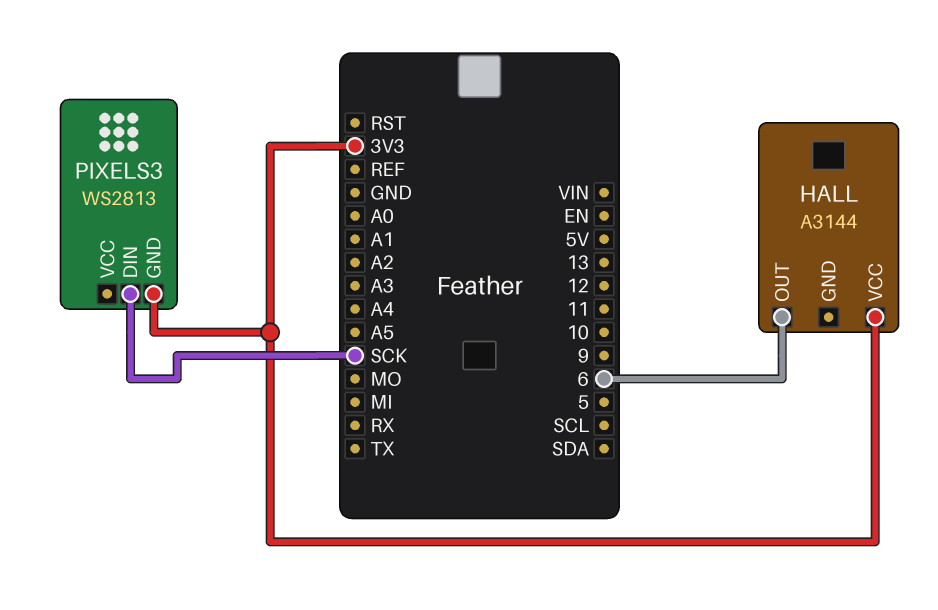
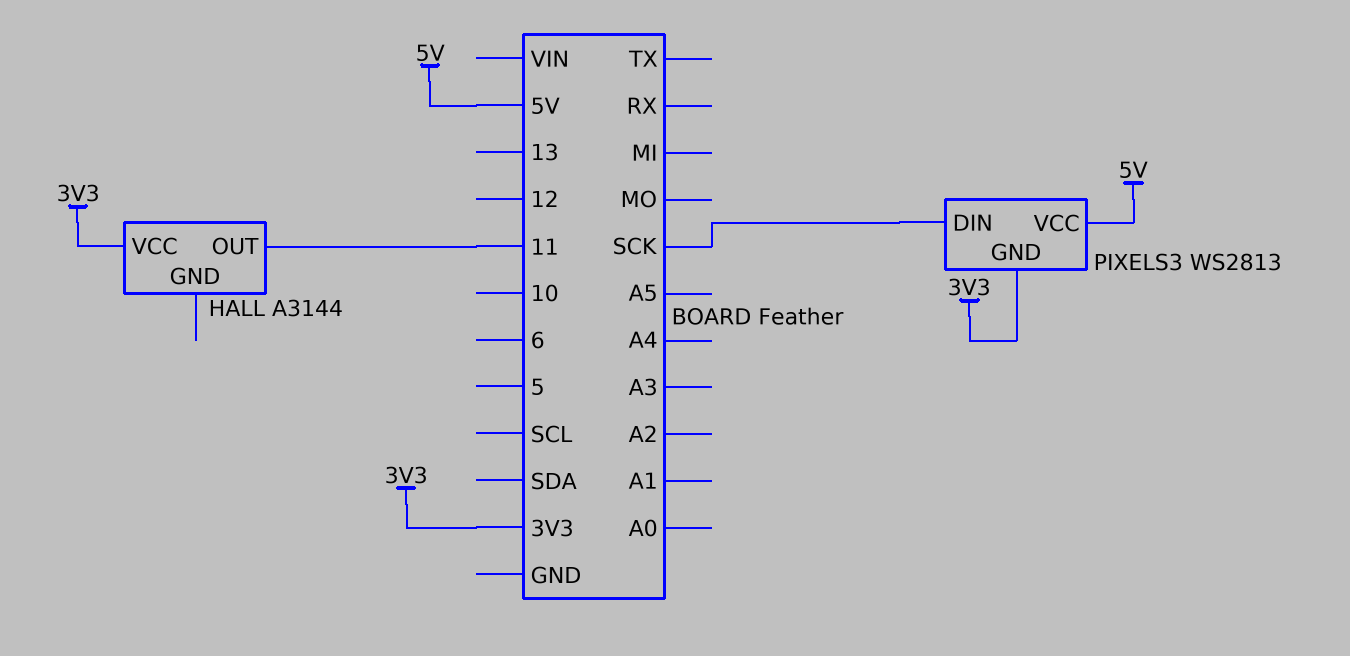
HALL pin OUT: 6 -> 11
PIXELS3 pin VCC: none -> 5V

